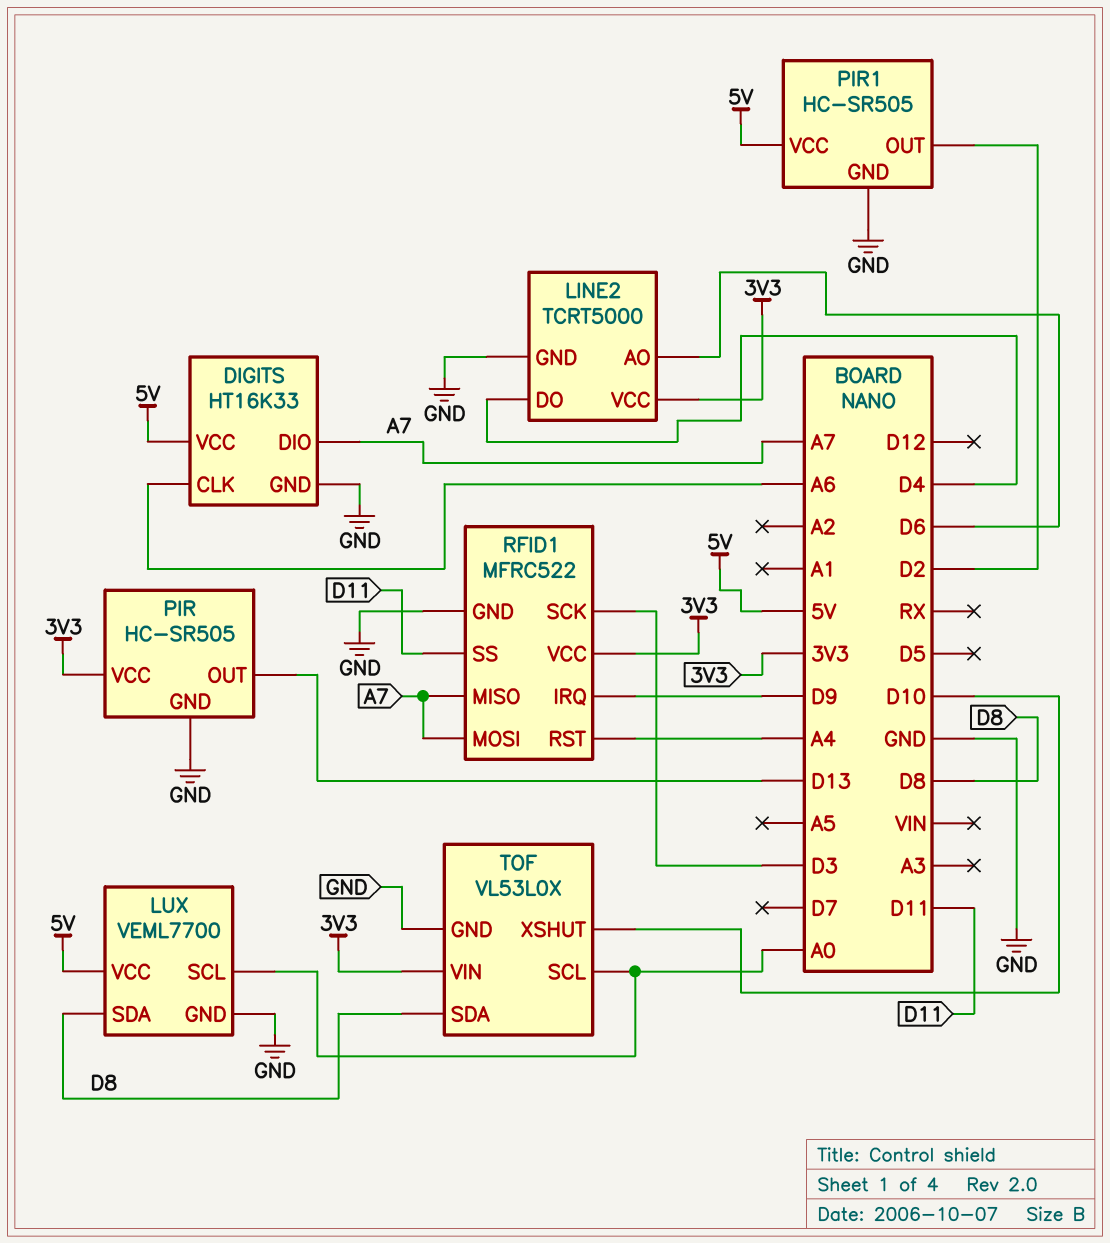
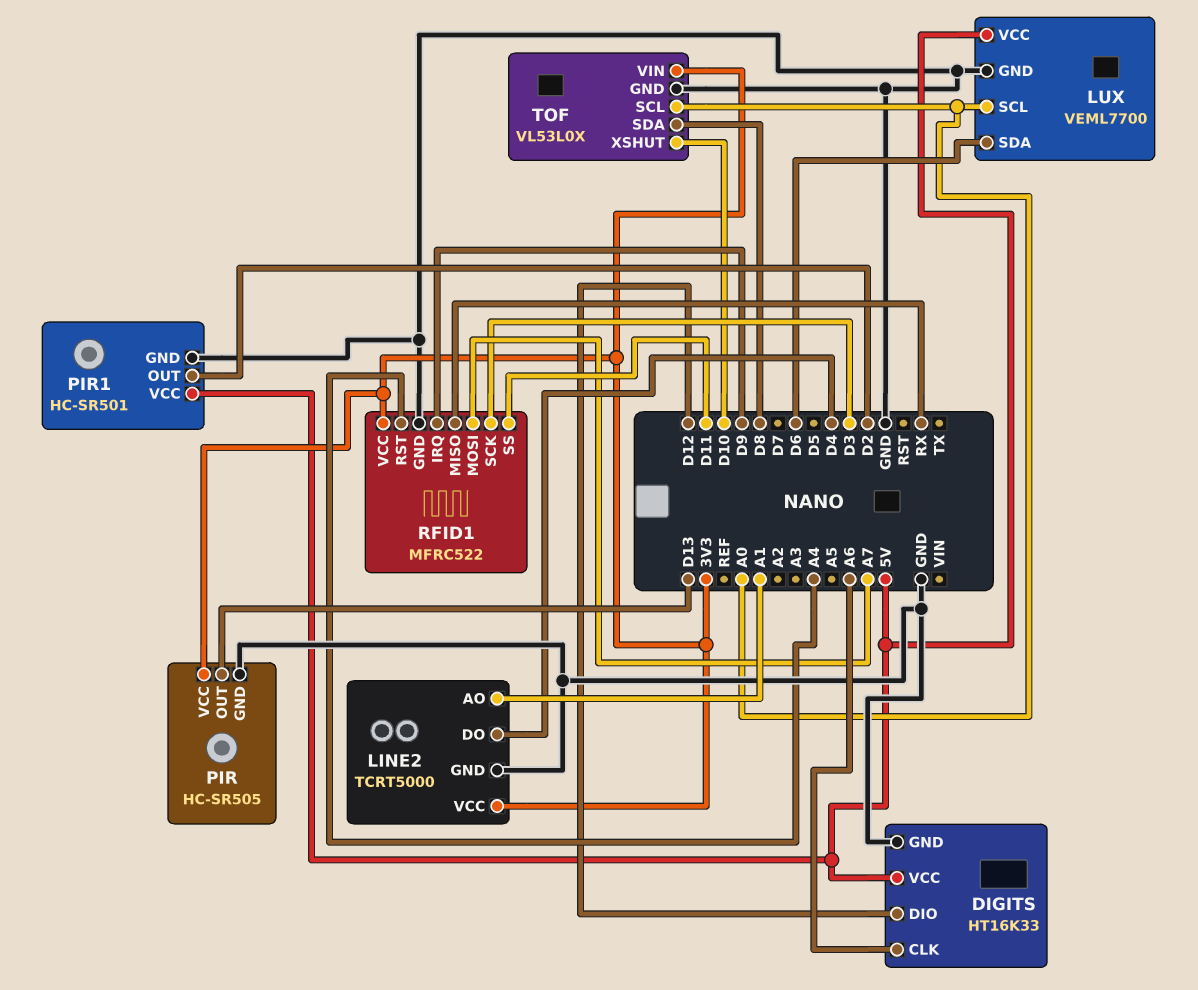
DIGITS pin DIO: A7 -> D12
LINE2 pin AO: D6 -> A1
LUX pin SDA: D8 -> D6
PIR1: HC-SR505 -> HC-SR501
RFID1 pin MISO: A7 -> RX

